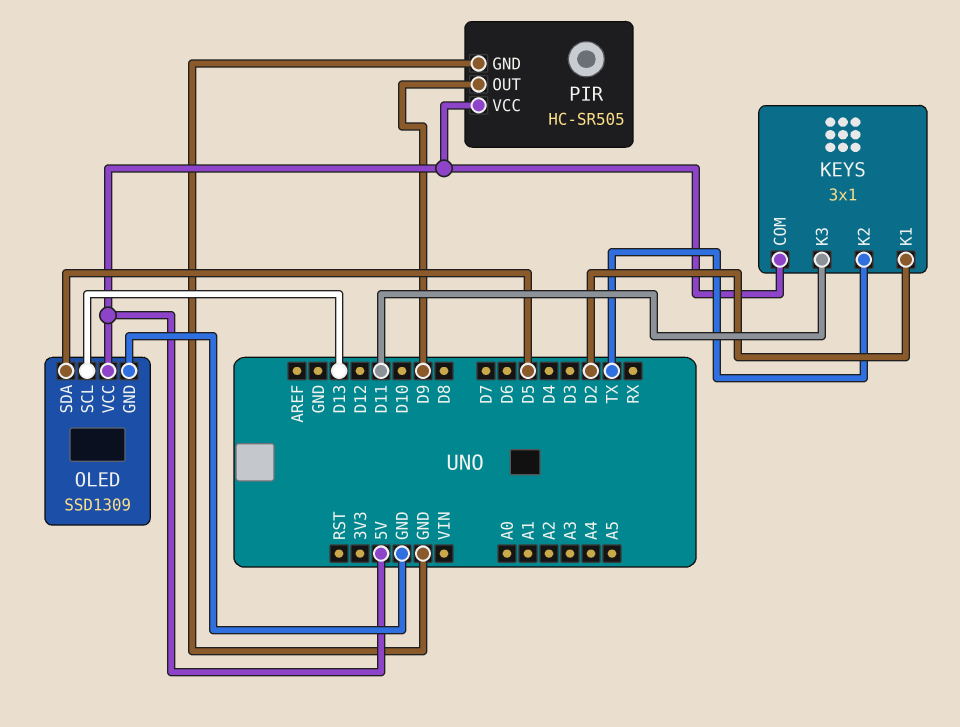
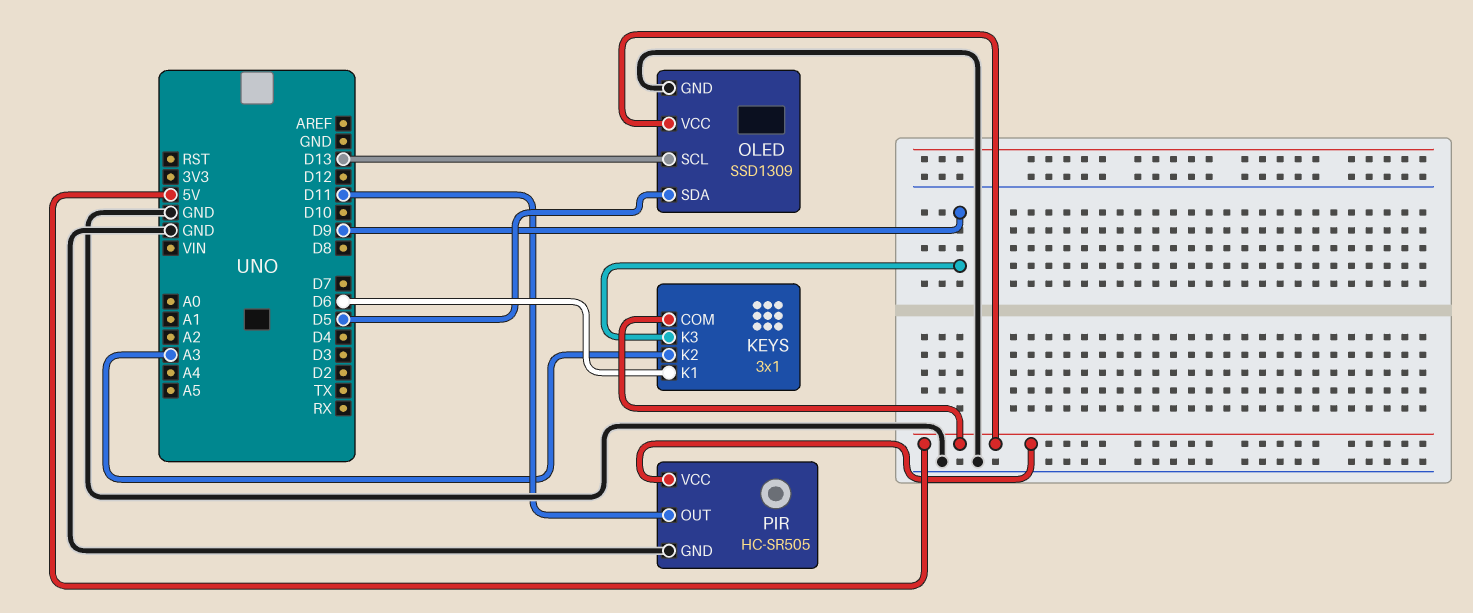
KEYS pin K1: D2 -> D6
KEYS pin K2: TX -> A3
KEYS pin K3: D11 -> D9
PIR pin OUT: D9 -> D11

